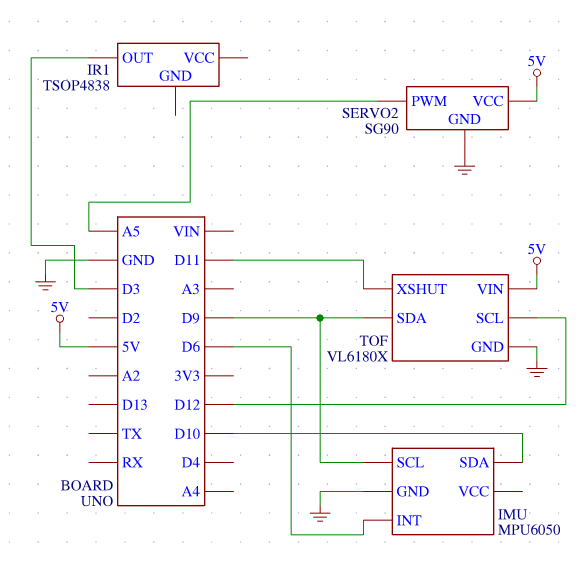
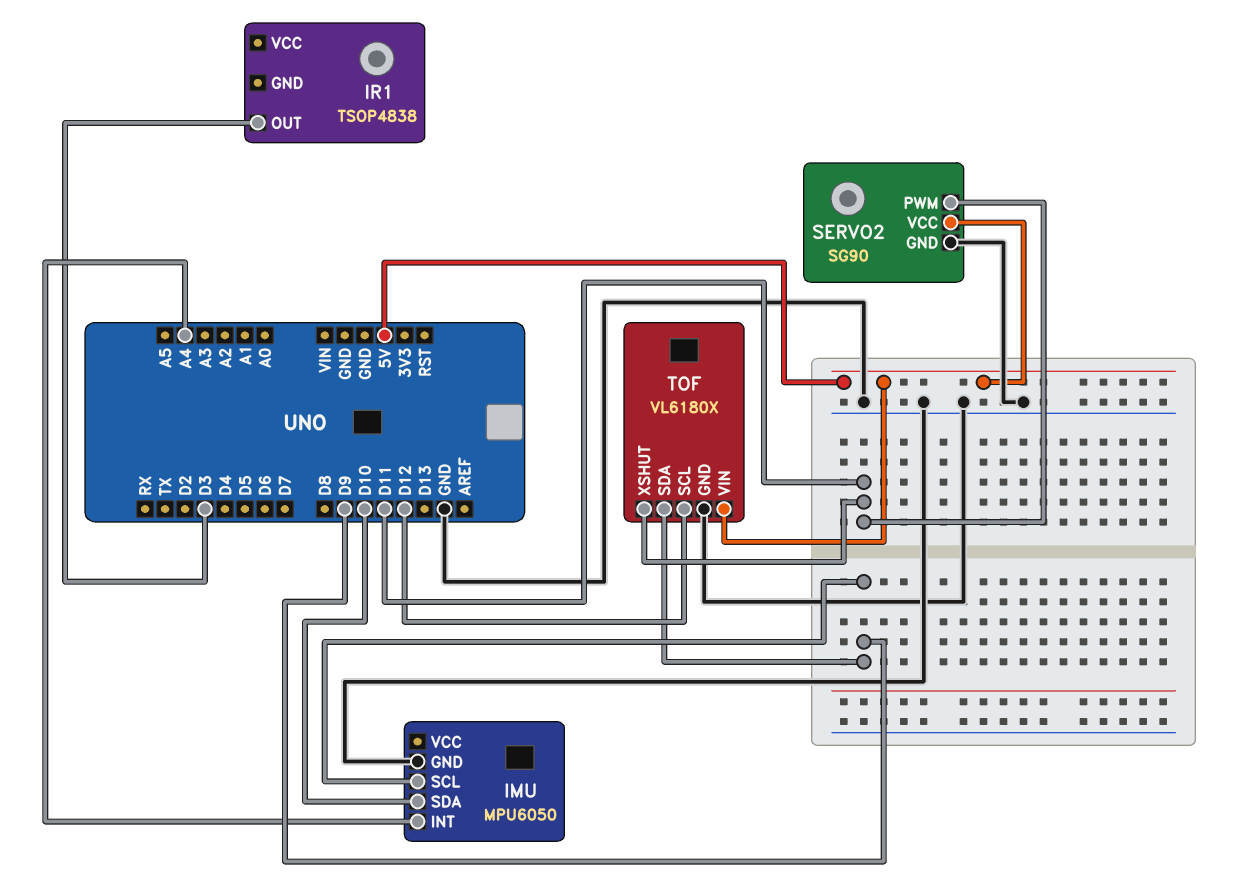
IMU pin INT: D6 -> A4
SERVO2 pin PWM: A5 -> D11

